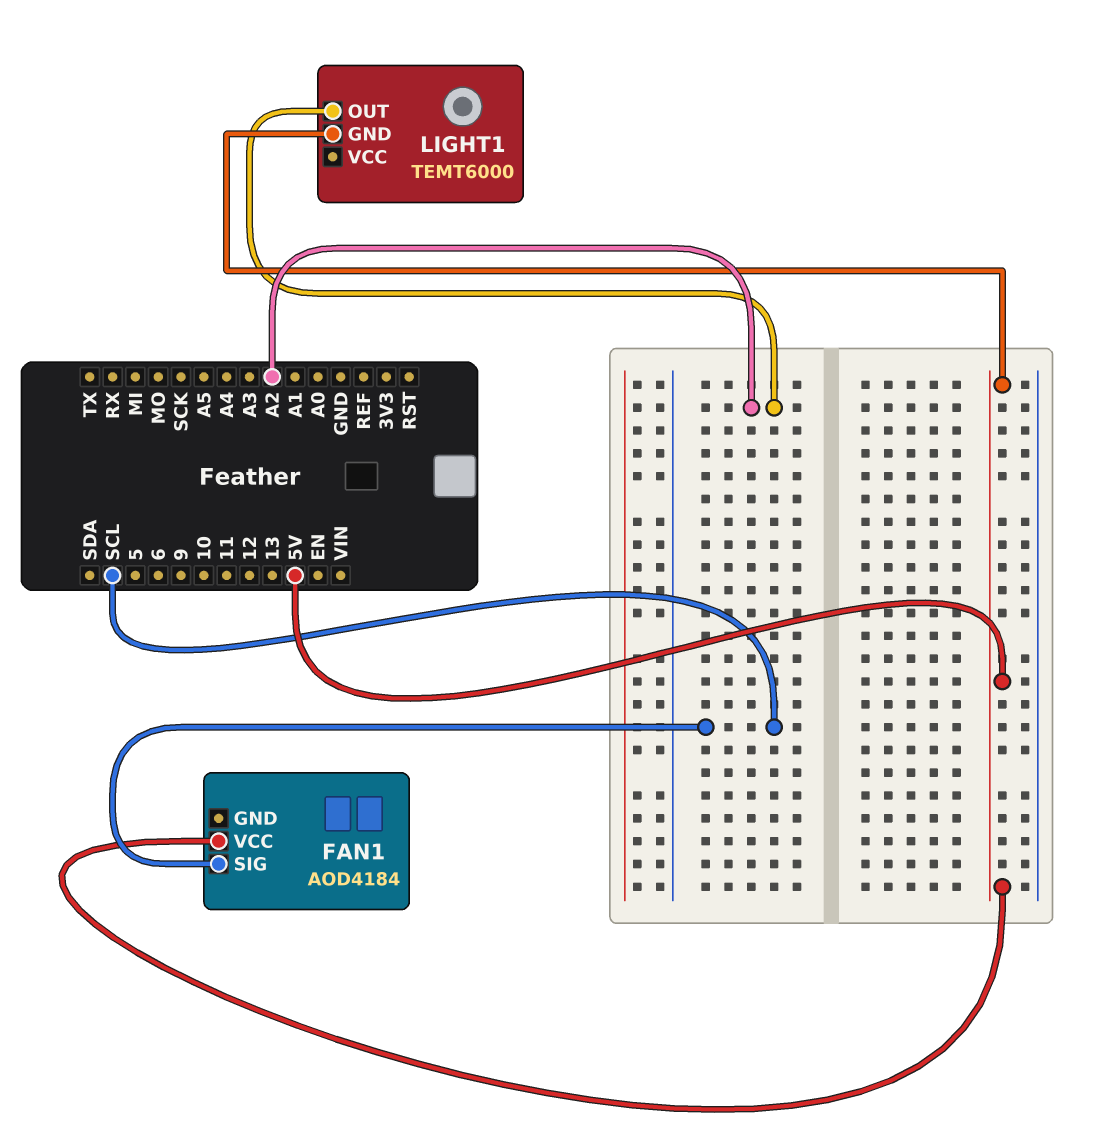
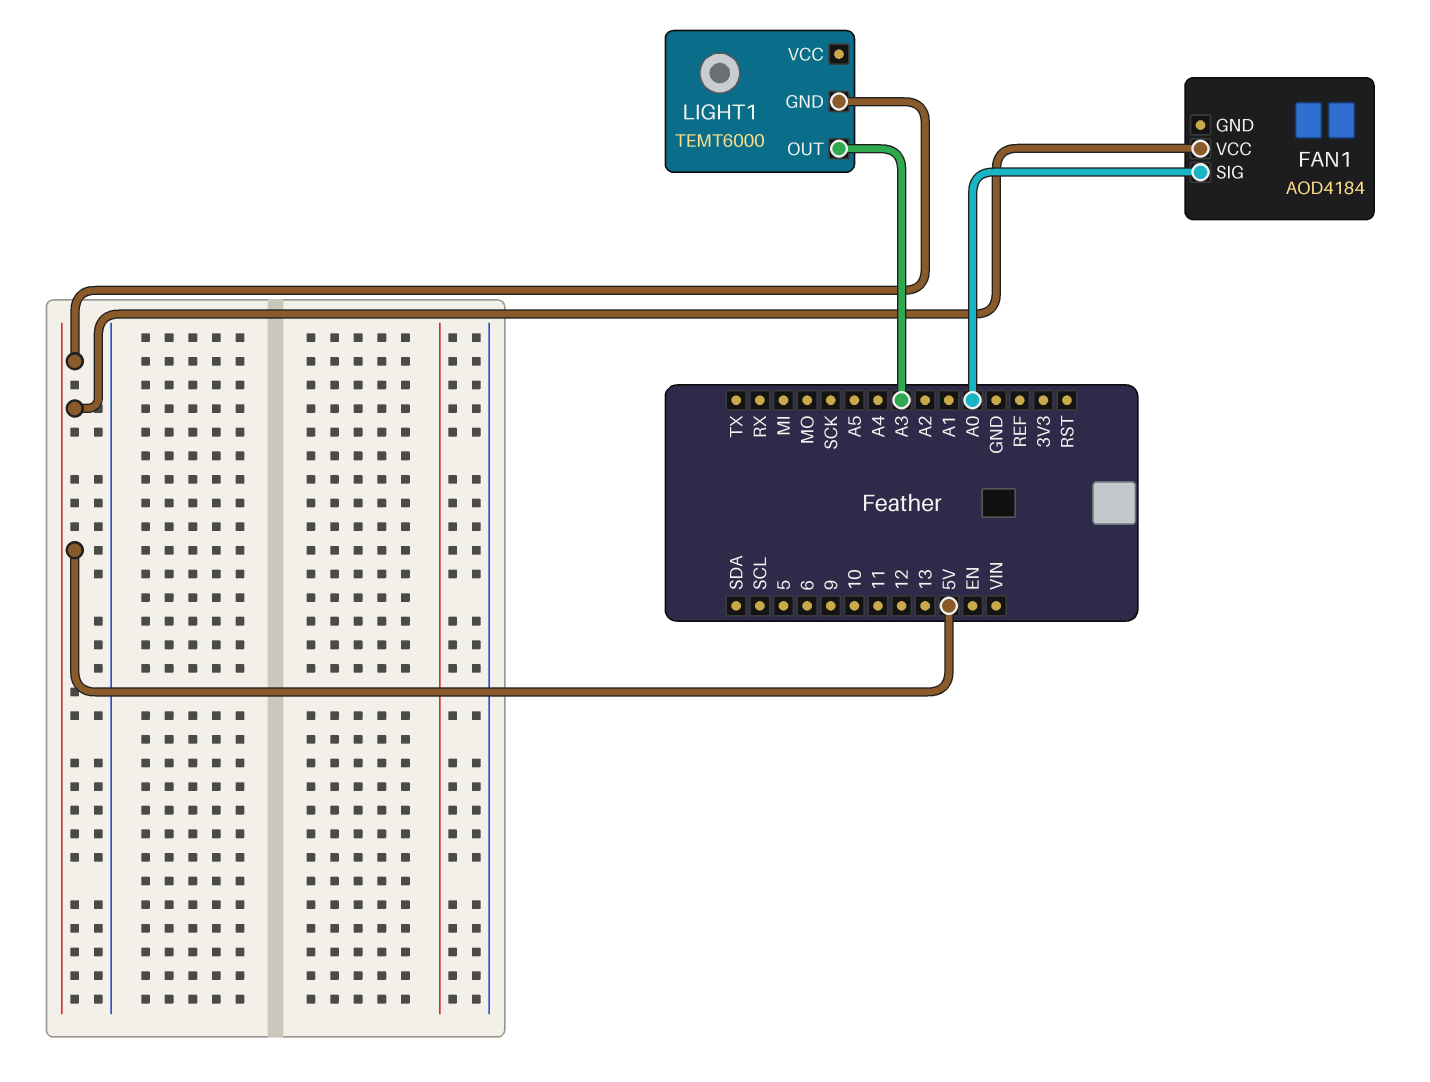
FAN1 pin SIG: SCL -> A0
LIGHT1 pin OUT: A2 -> A3

